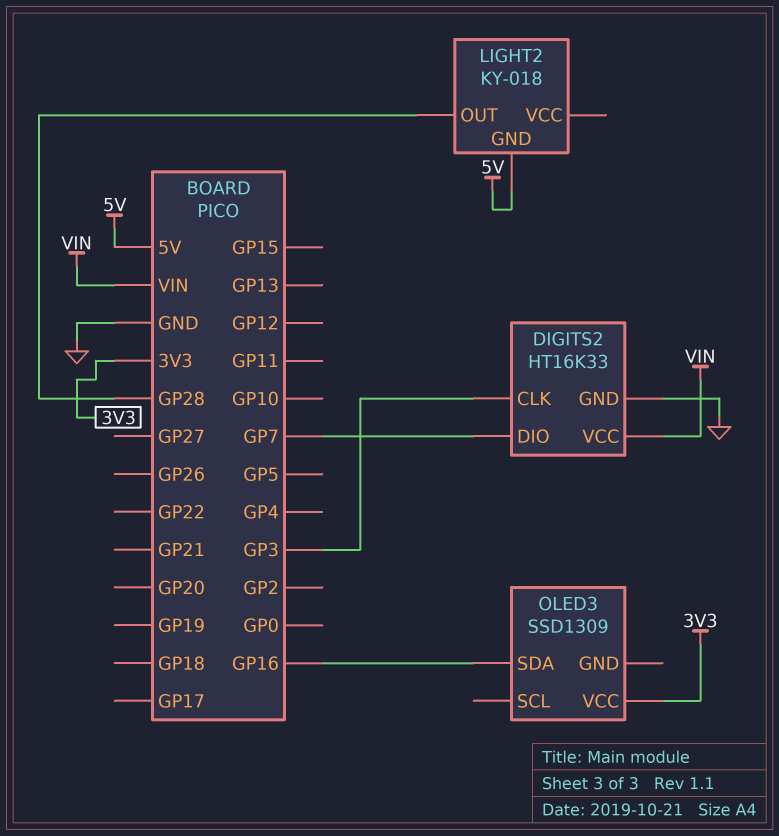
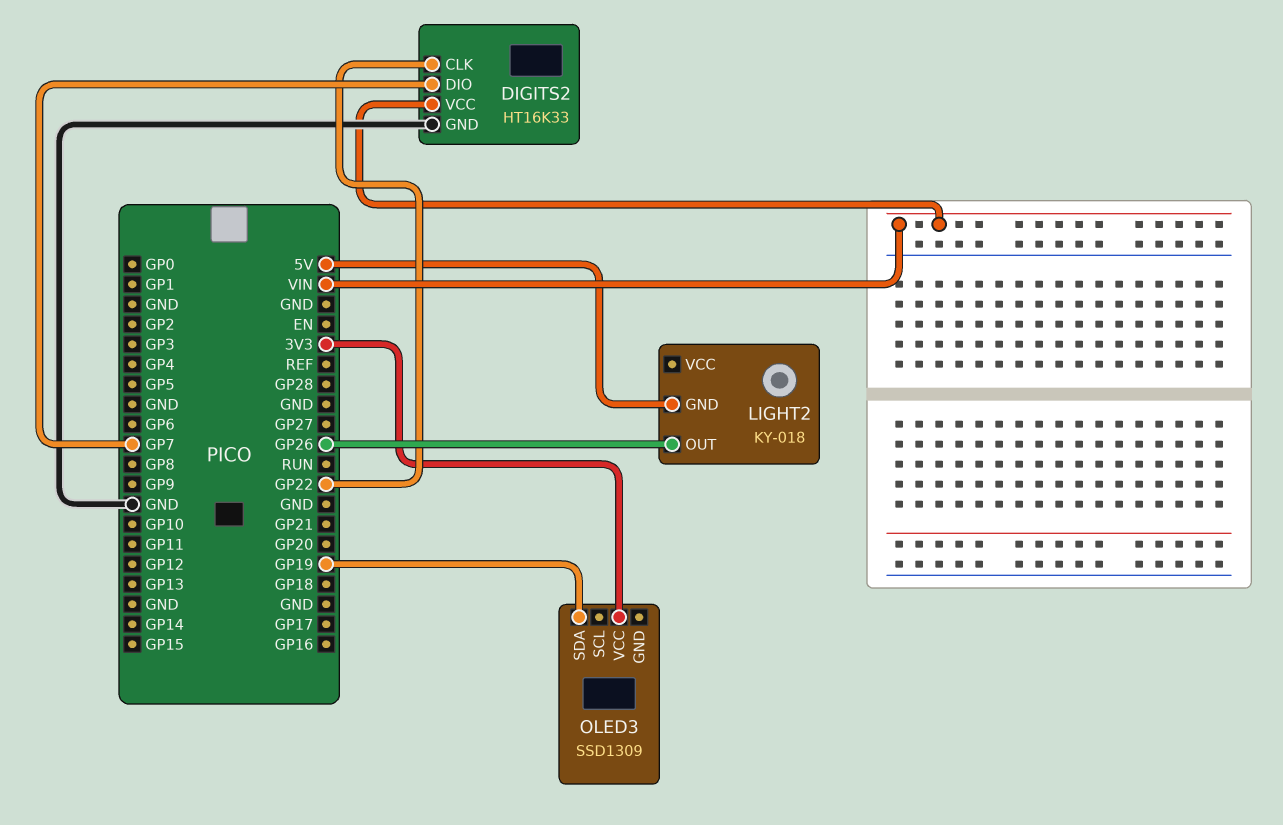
DIGITS2 pin CLK: GP3 -> GP22
LIGHT2 pin OUT: GP28 -> GP26
OLED3 pin SDA: GP16 -> GP19

